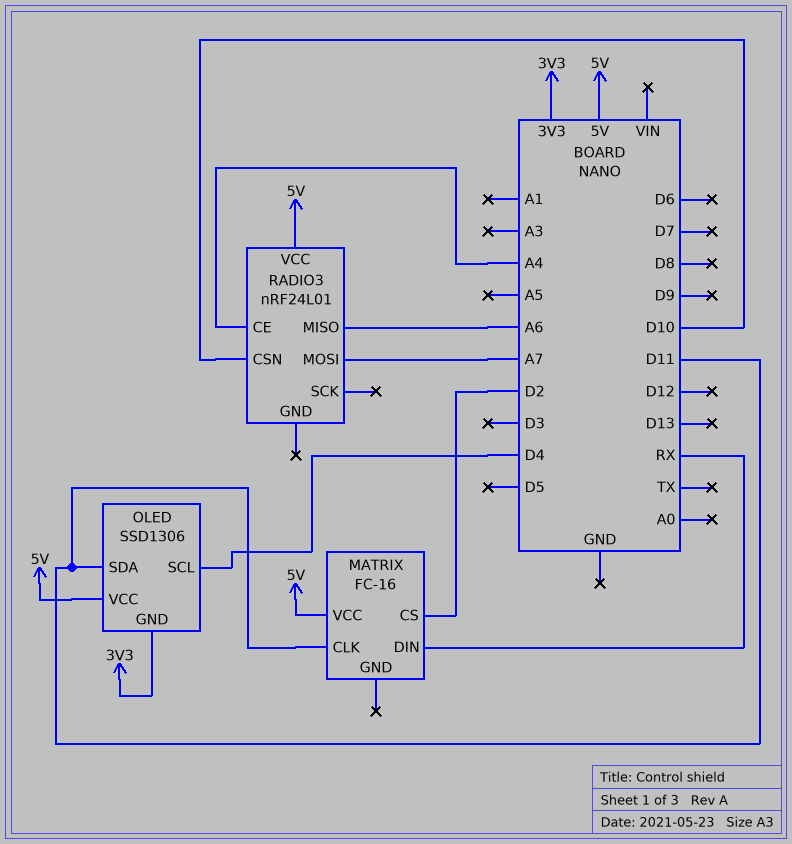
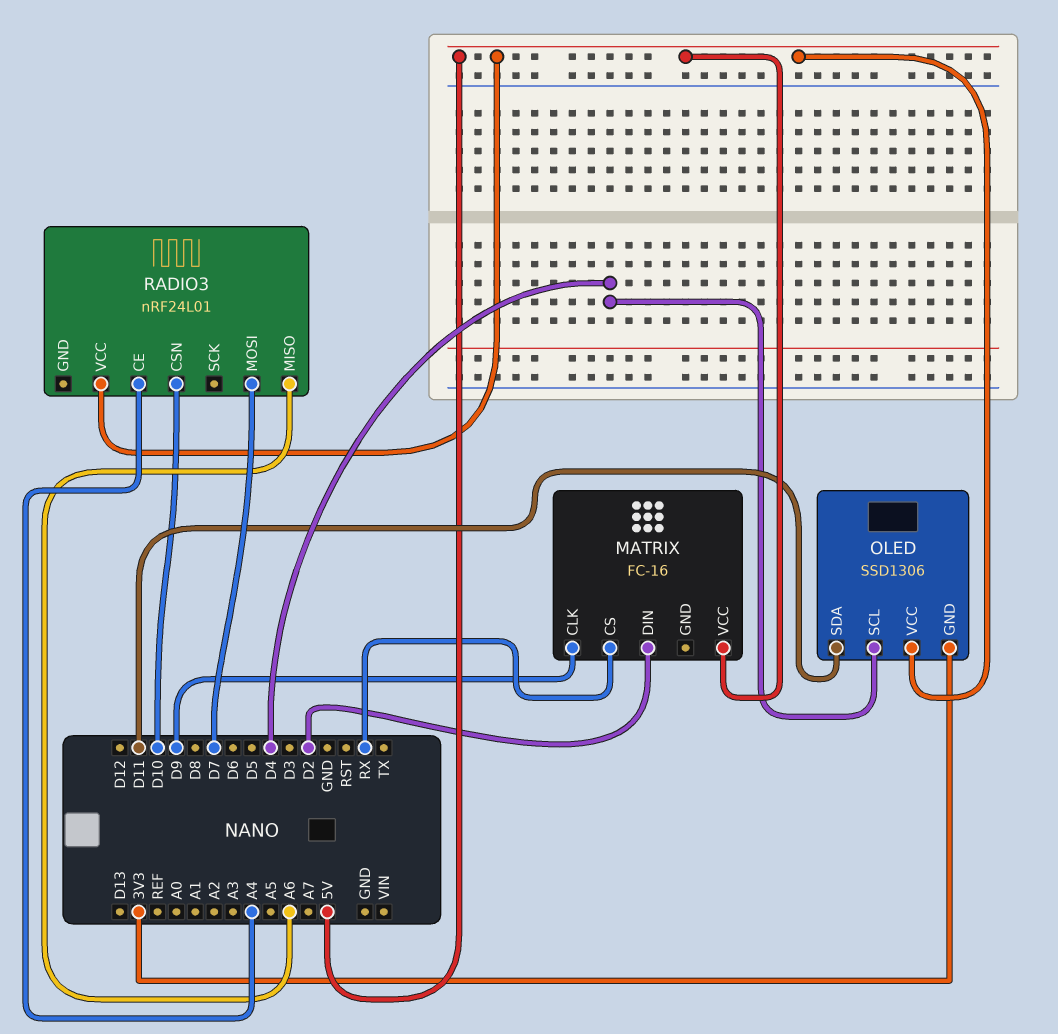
MATRIX pin CLK: D11 -> D9
MATRIX pin CS: D2 -> RX
MATRIX pin DIN: RX -> D2
RADIO3 pin MOSI: A7 -> D7

